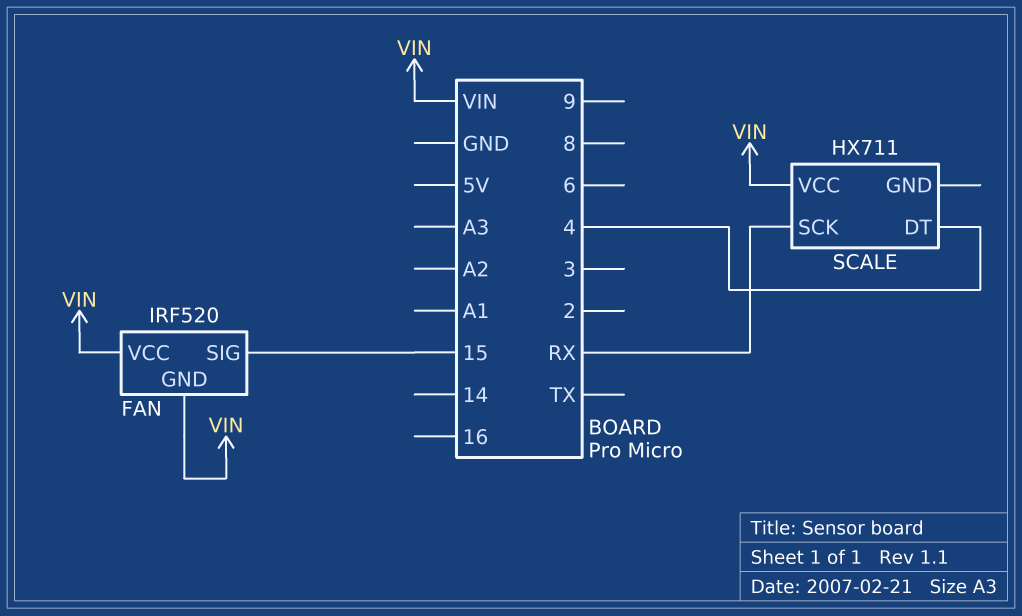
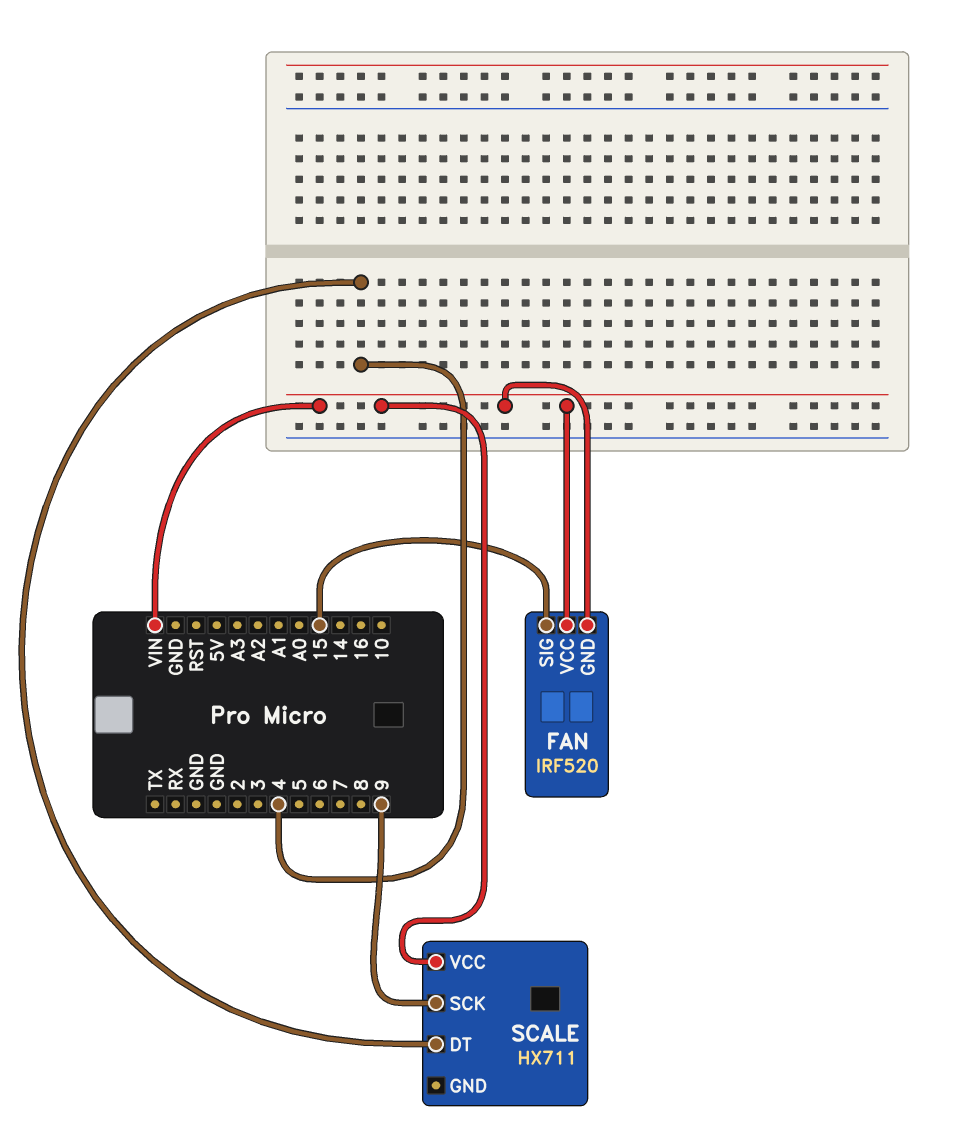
SCALE pin SCK: RX -> 9

